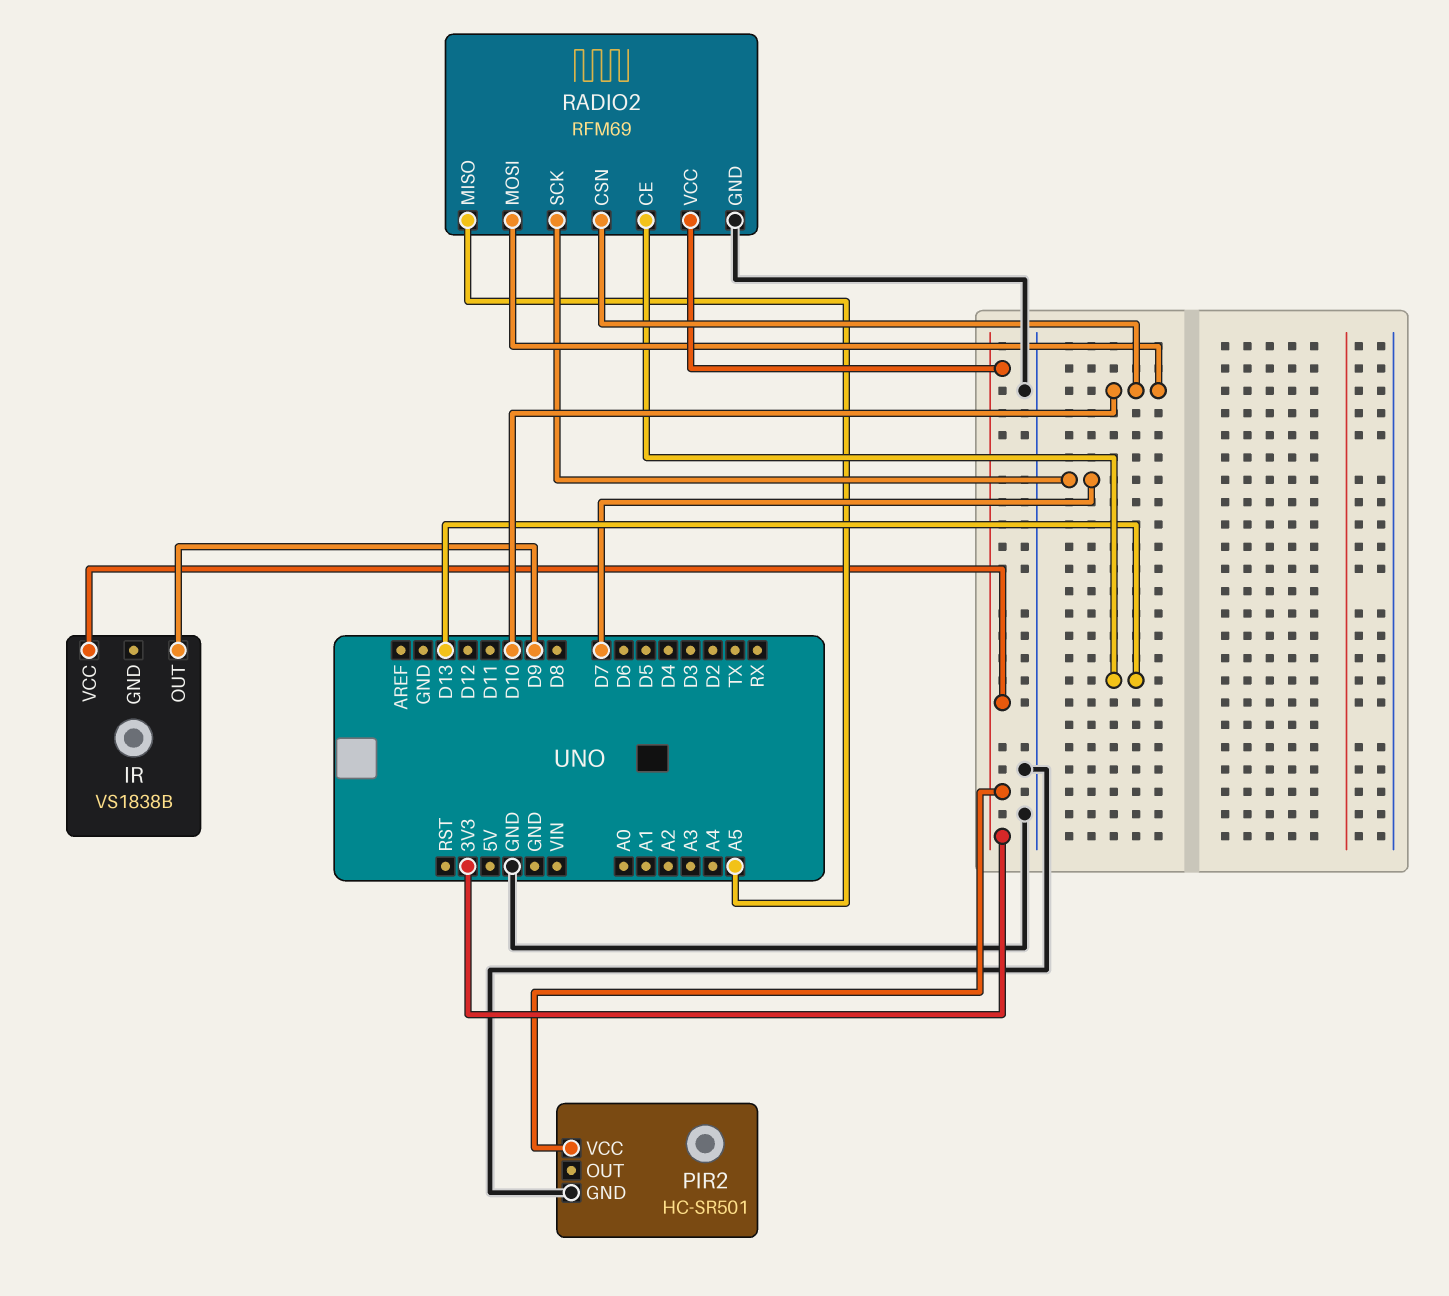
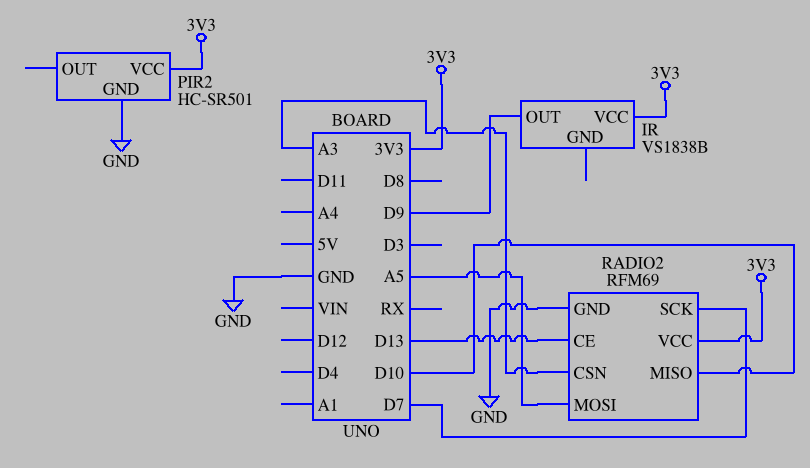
RADIO2 pin CSN: D10 -> A3
RADIO2 pin MISO: A5 -> D10
RADIO2 pin MOSI: D10 -> A5

